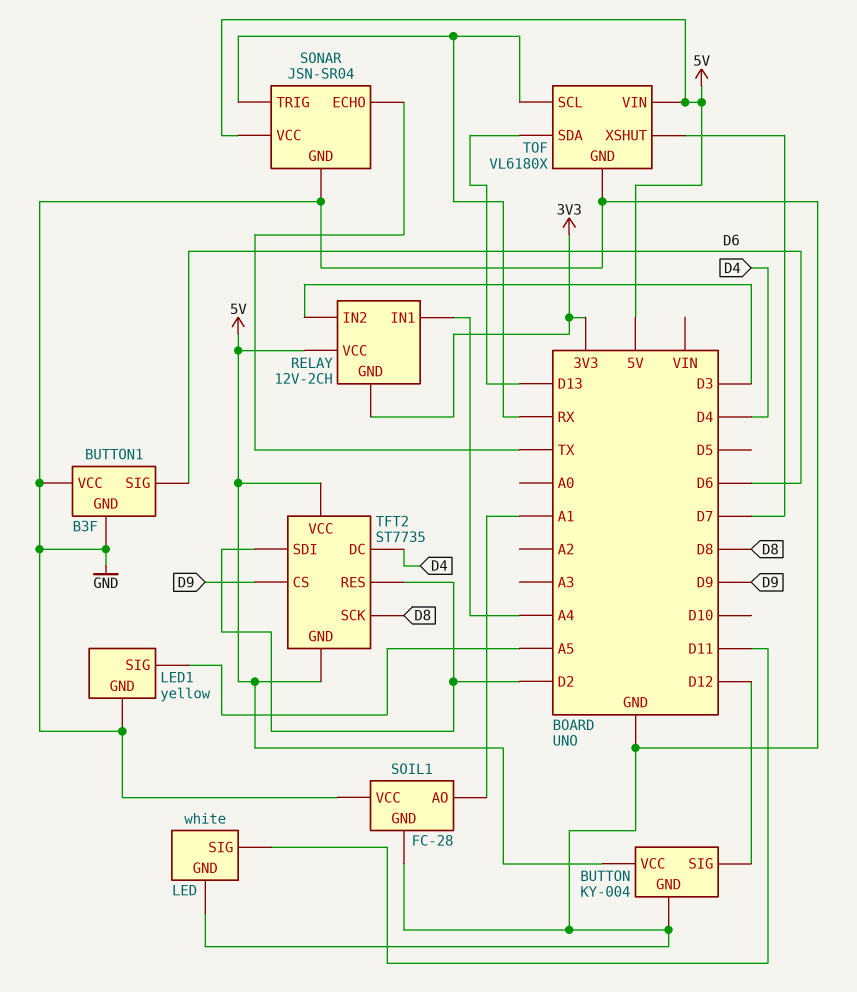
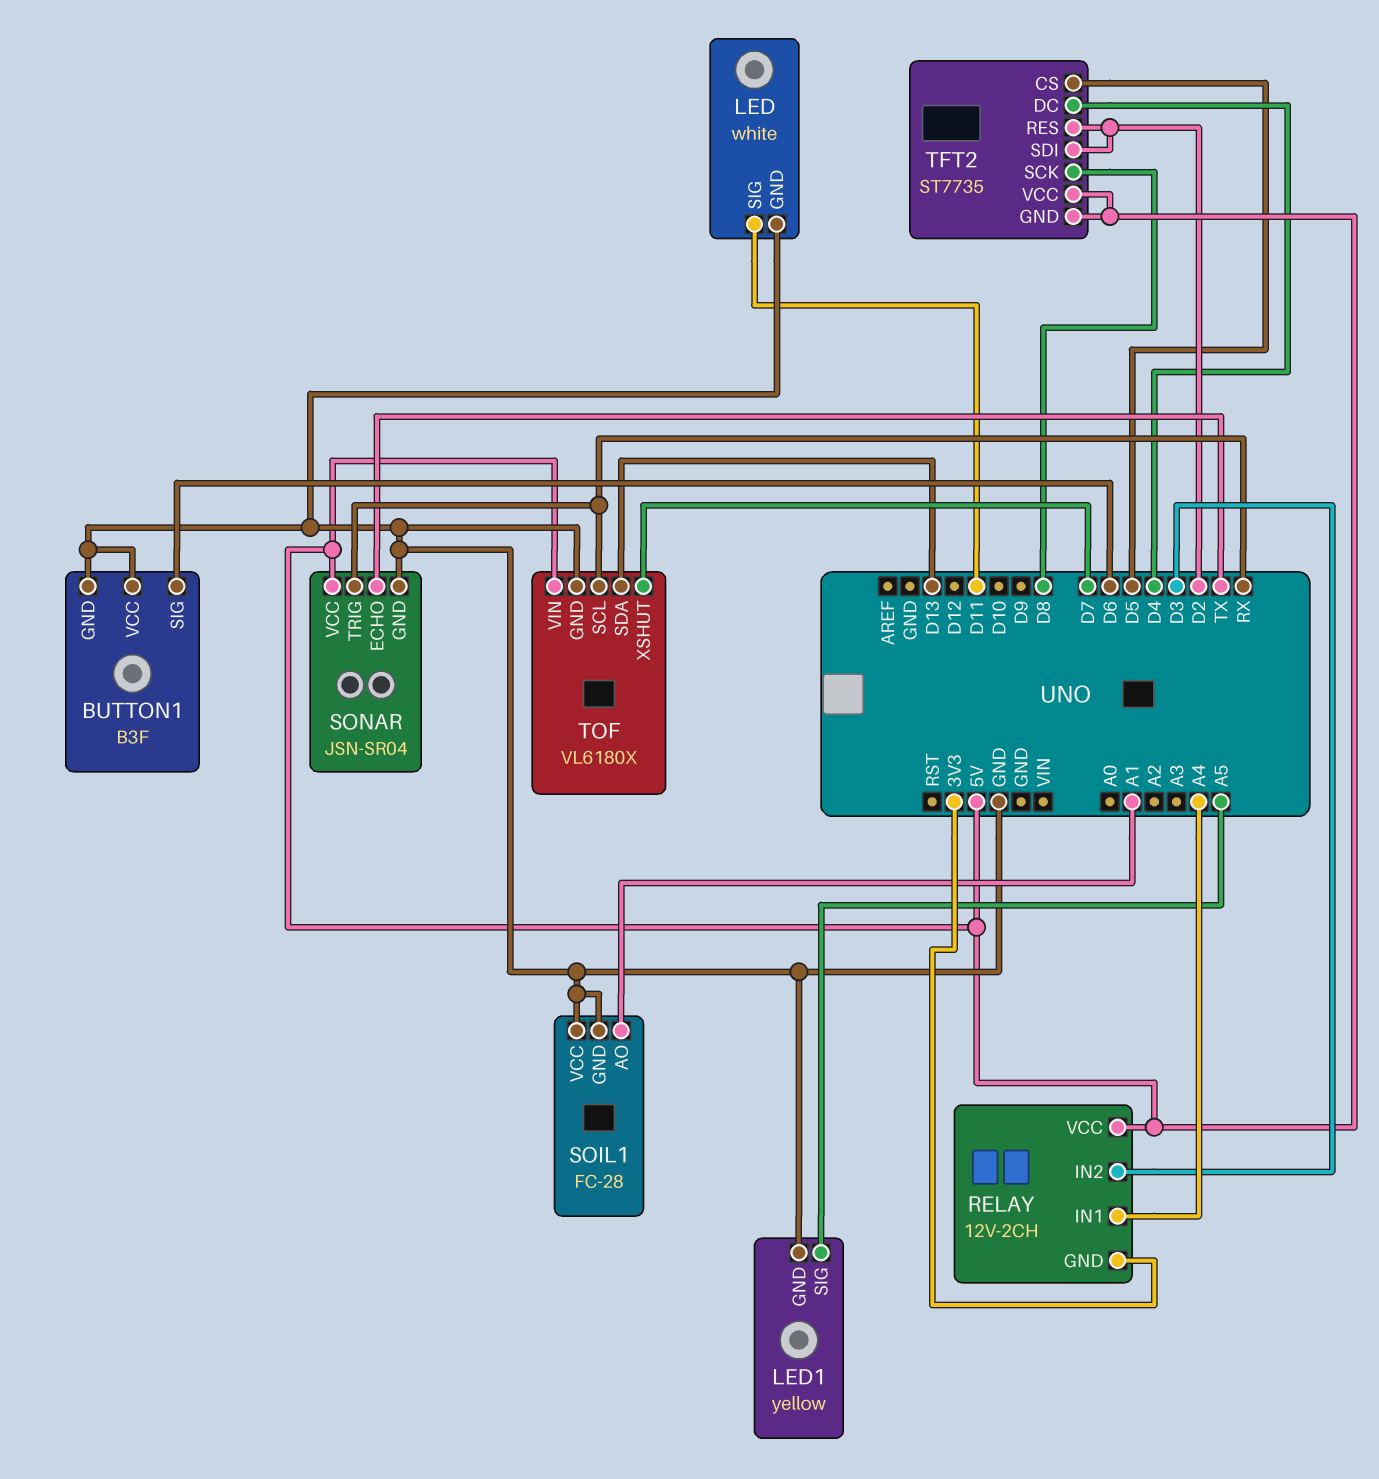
BUTTON: KY-004 -> none
BUTTON pin GND: GND -> none
BUTTON pin SIG: D12 -> none
BUTTON pin VCC: 5V -> none
TFT2 pin CS: D9 -> D5

